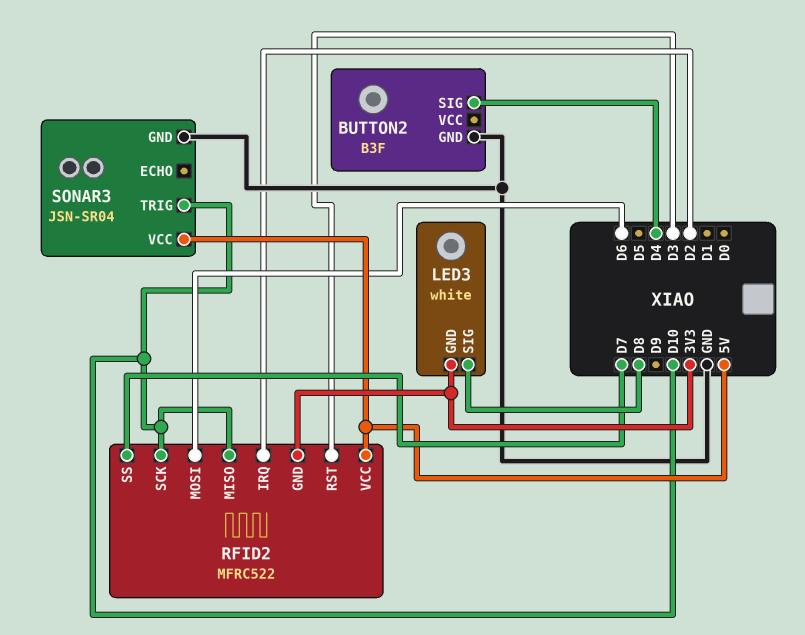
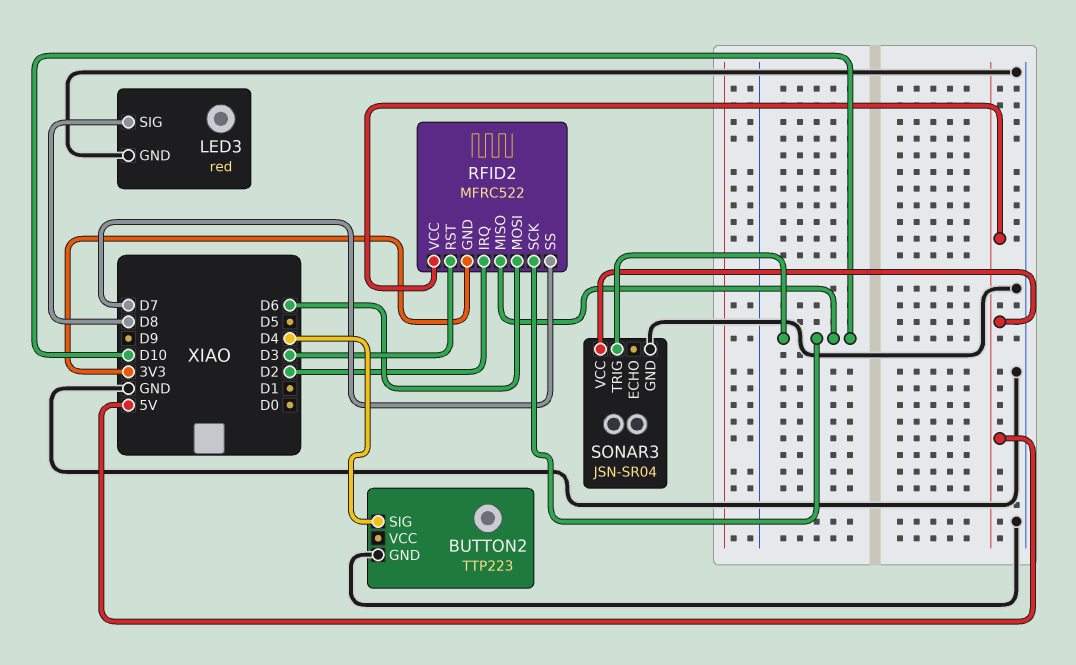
BUTTON2: B3F -> TTP223
LED3: white -> red
LED3 pin GND: 3V3 -> GND

